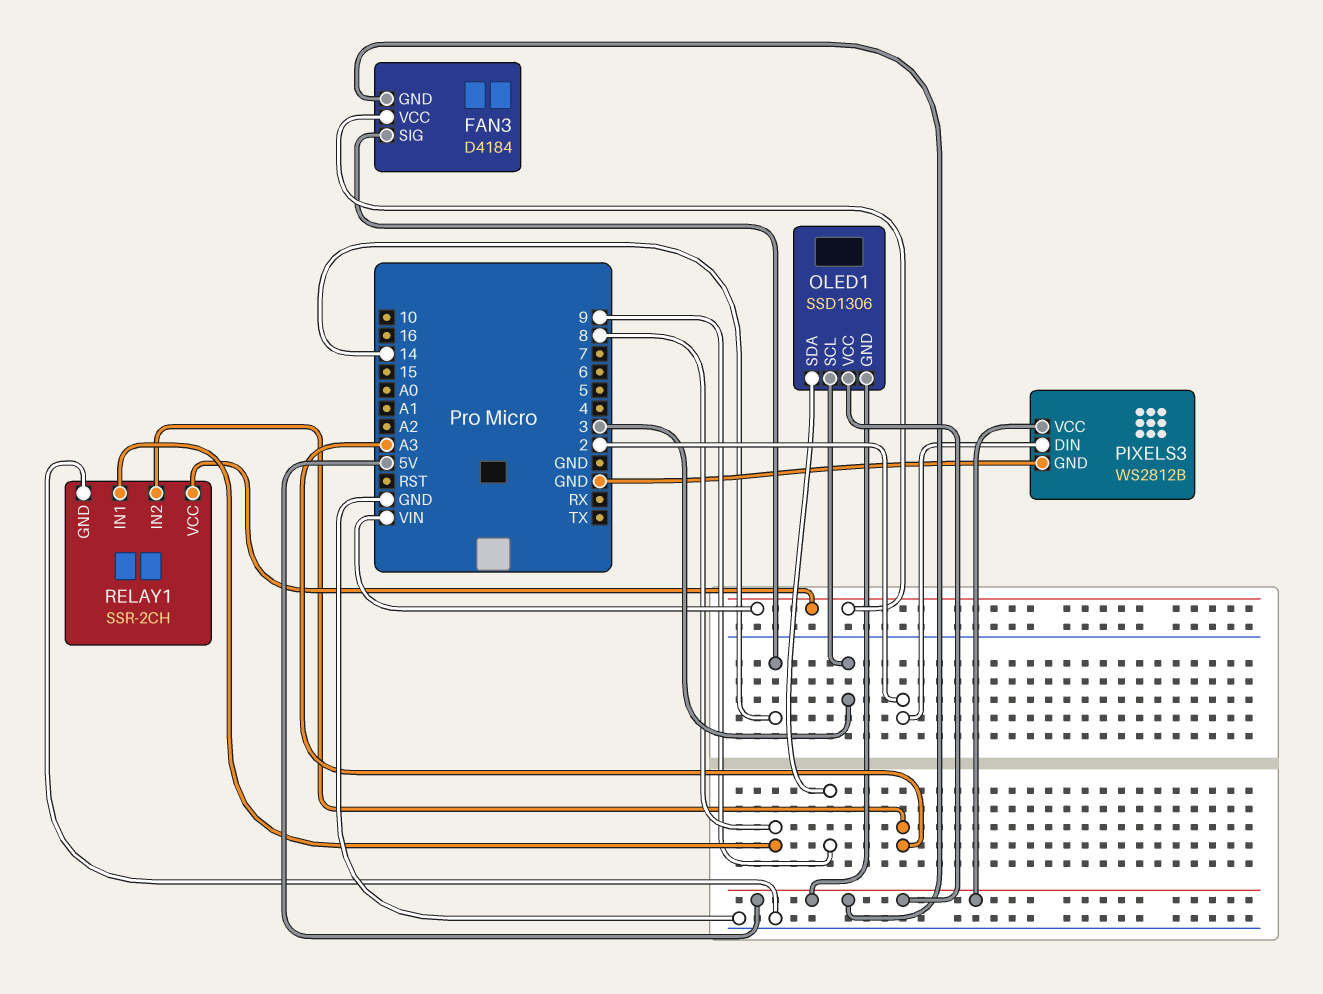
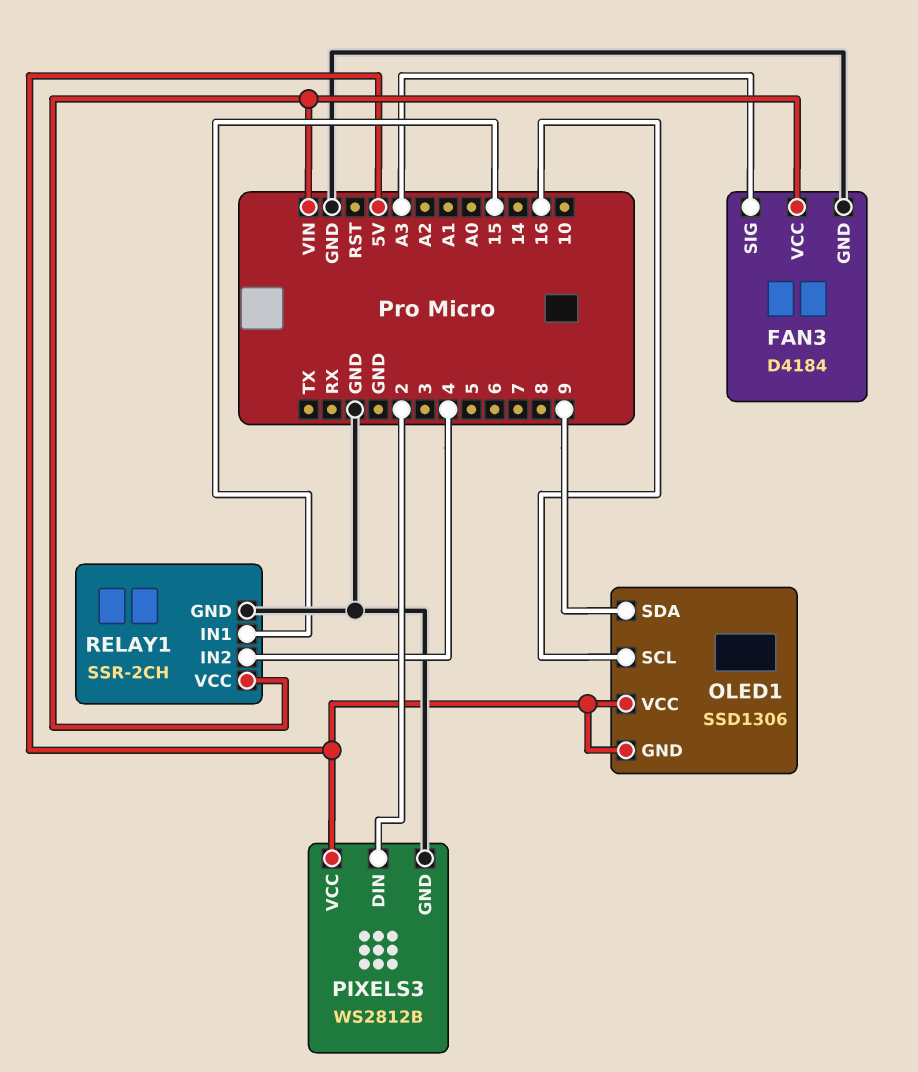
FAN3 pin GND: 5V -> GND
FAN3 pin SIG: 14 -> A3
OLED1 pin SCL: 3 -> 16
RELAY1 pin IN1: 8 -> 15
RELAY1 pin IN2: A3 -> 4

